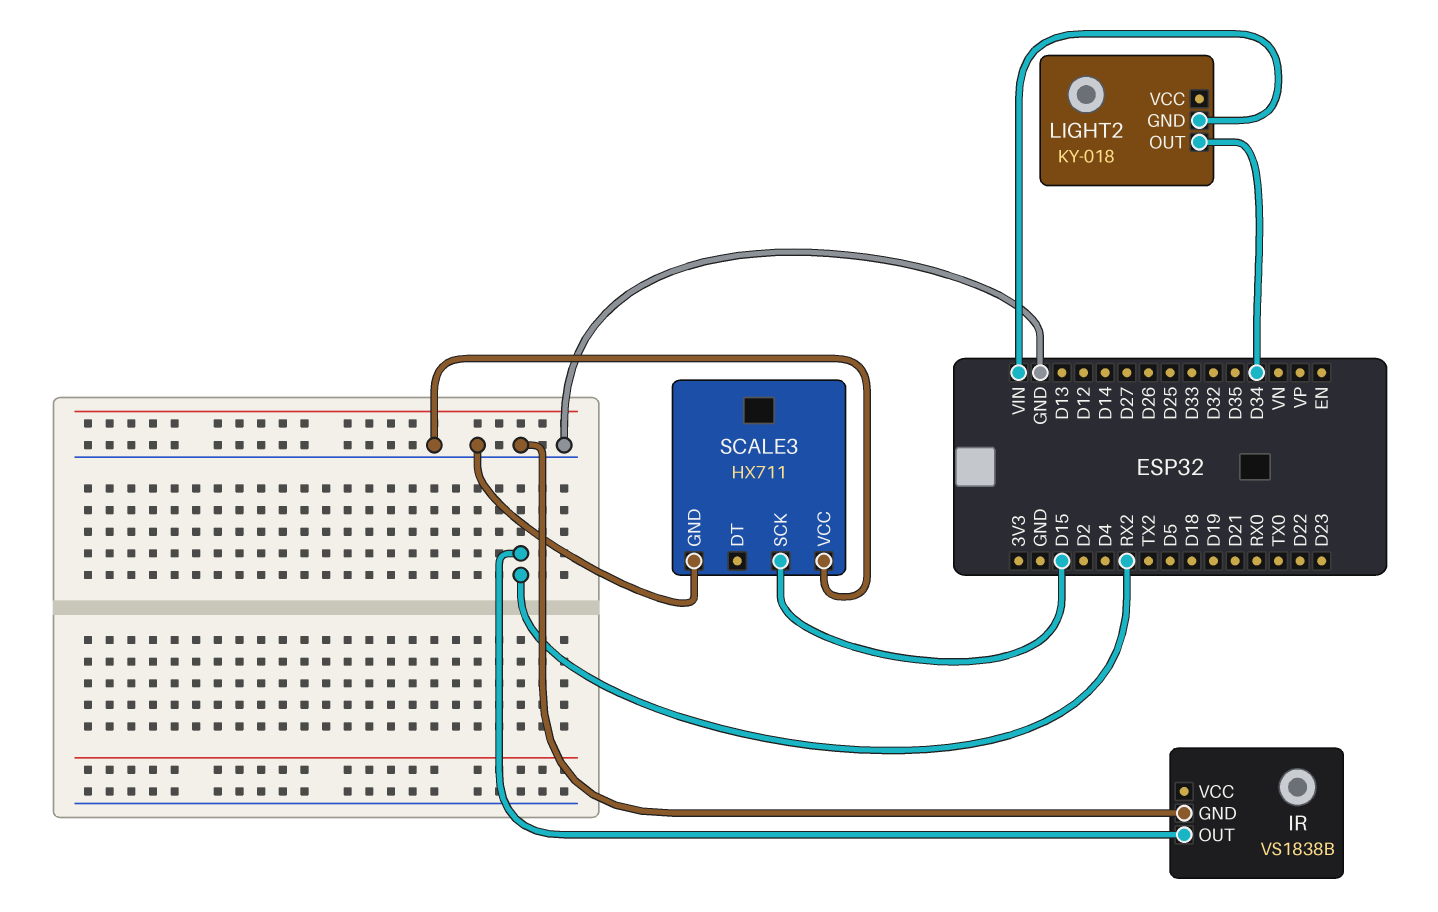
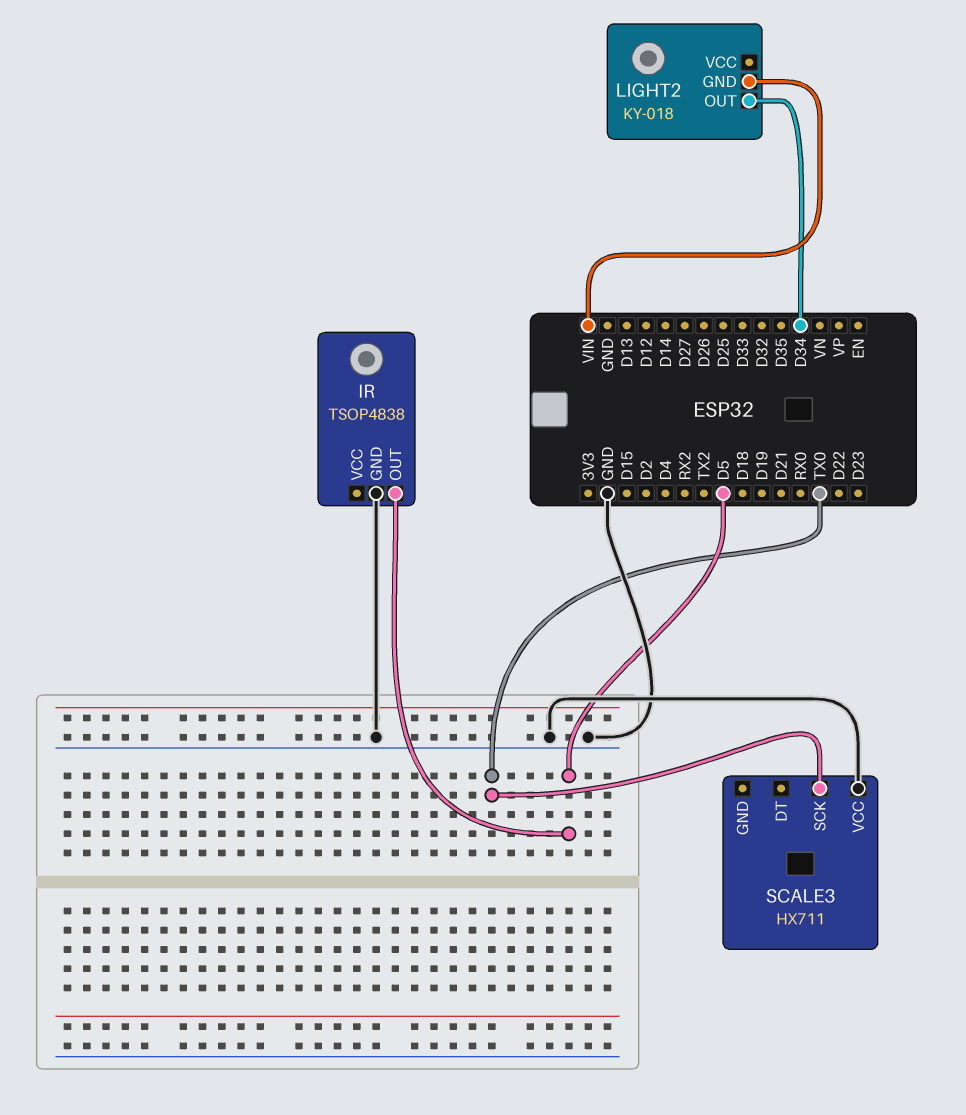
IR: VS1838B -> TSOP4838
IR pin OUT: RX2 -> D5
SCALE3 pin GND: GND -> none
SCALE3 pin SCK: D15 -> TX0

